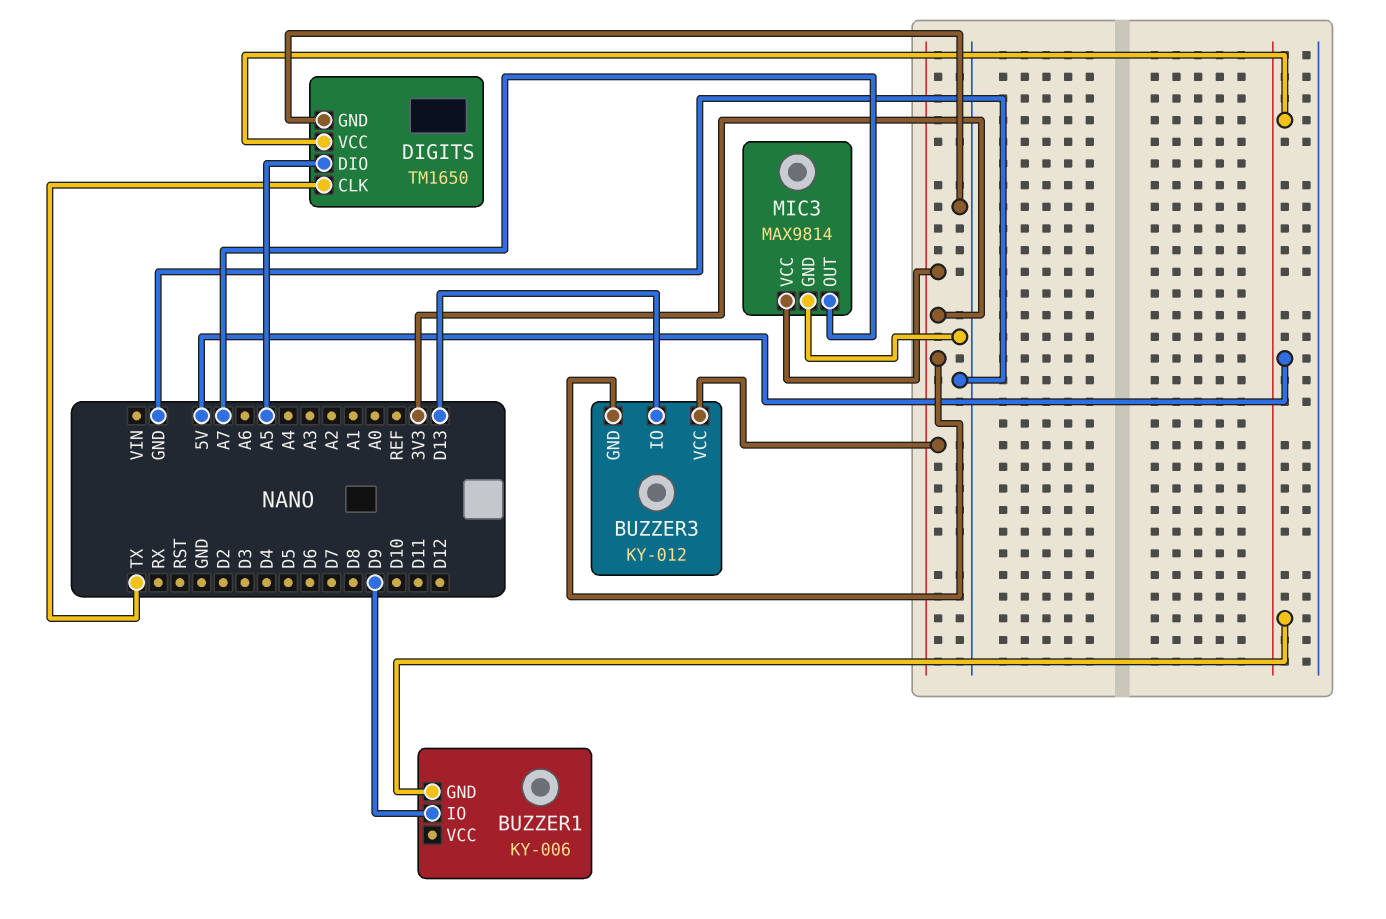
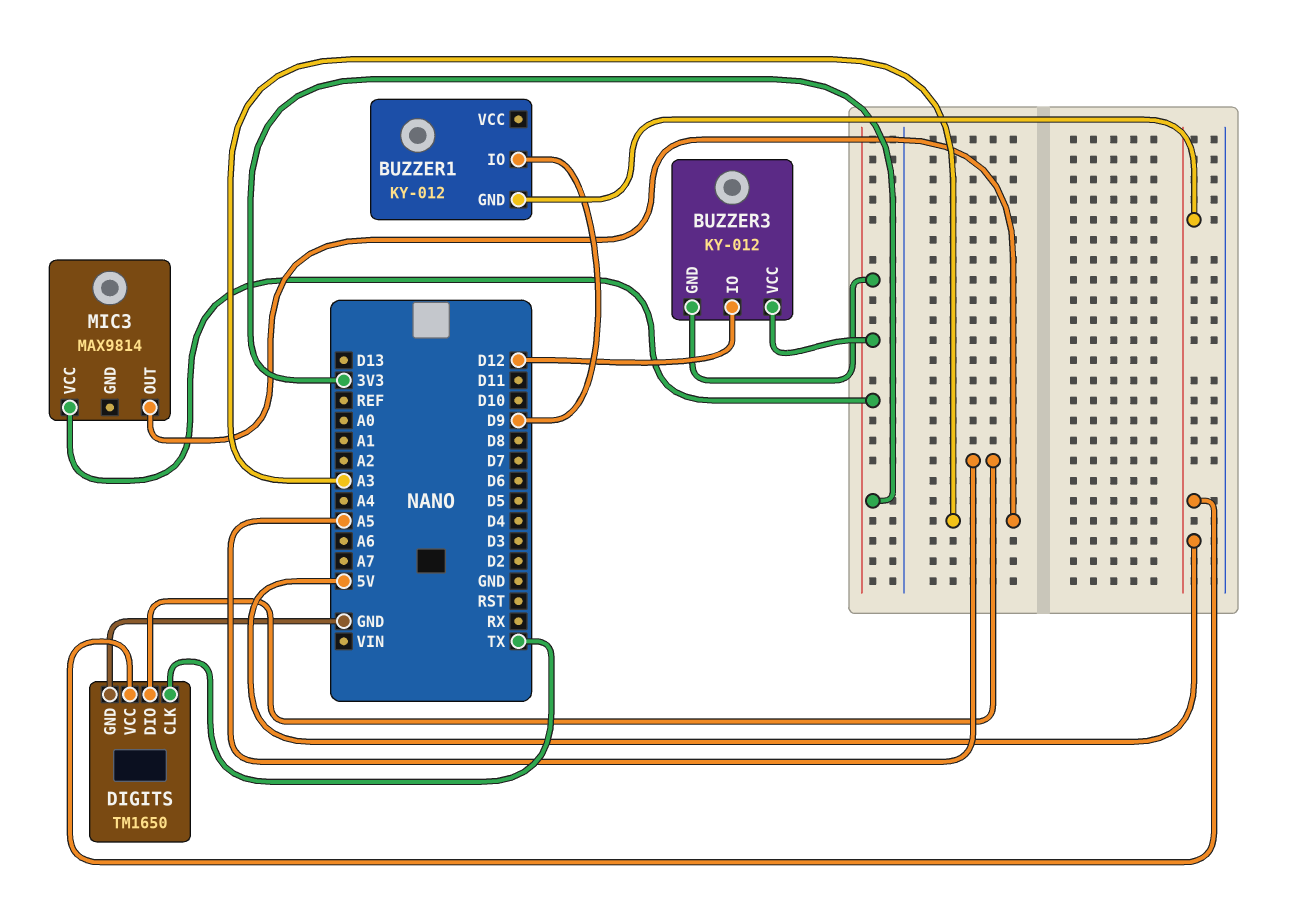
BUZZER1: KY-006 -> KY-012
BUZZER3 pin IO: D13 -> D12
MIC3 pin GND: GND -> none
MIC3 pin OUT: A7 -> A3

